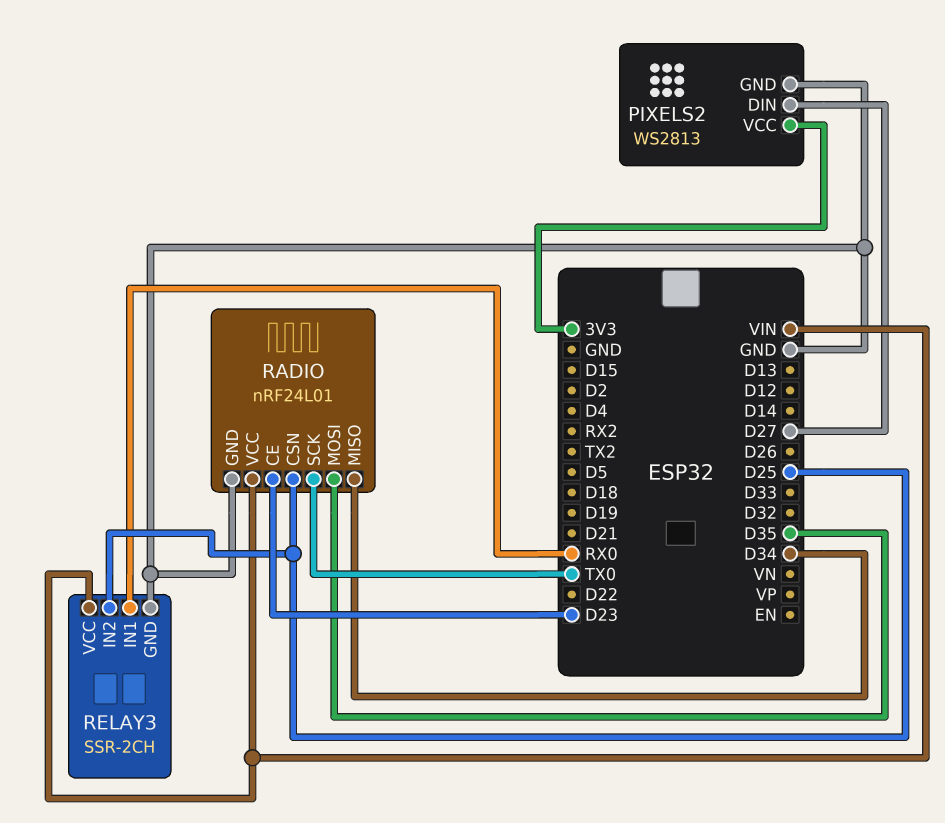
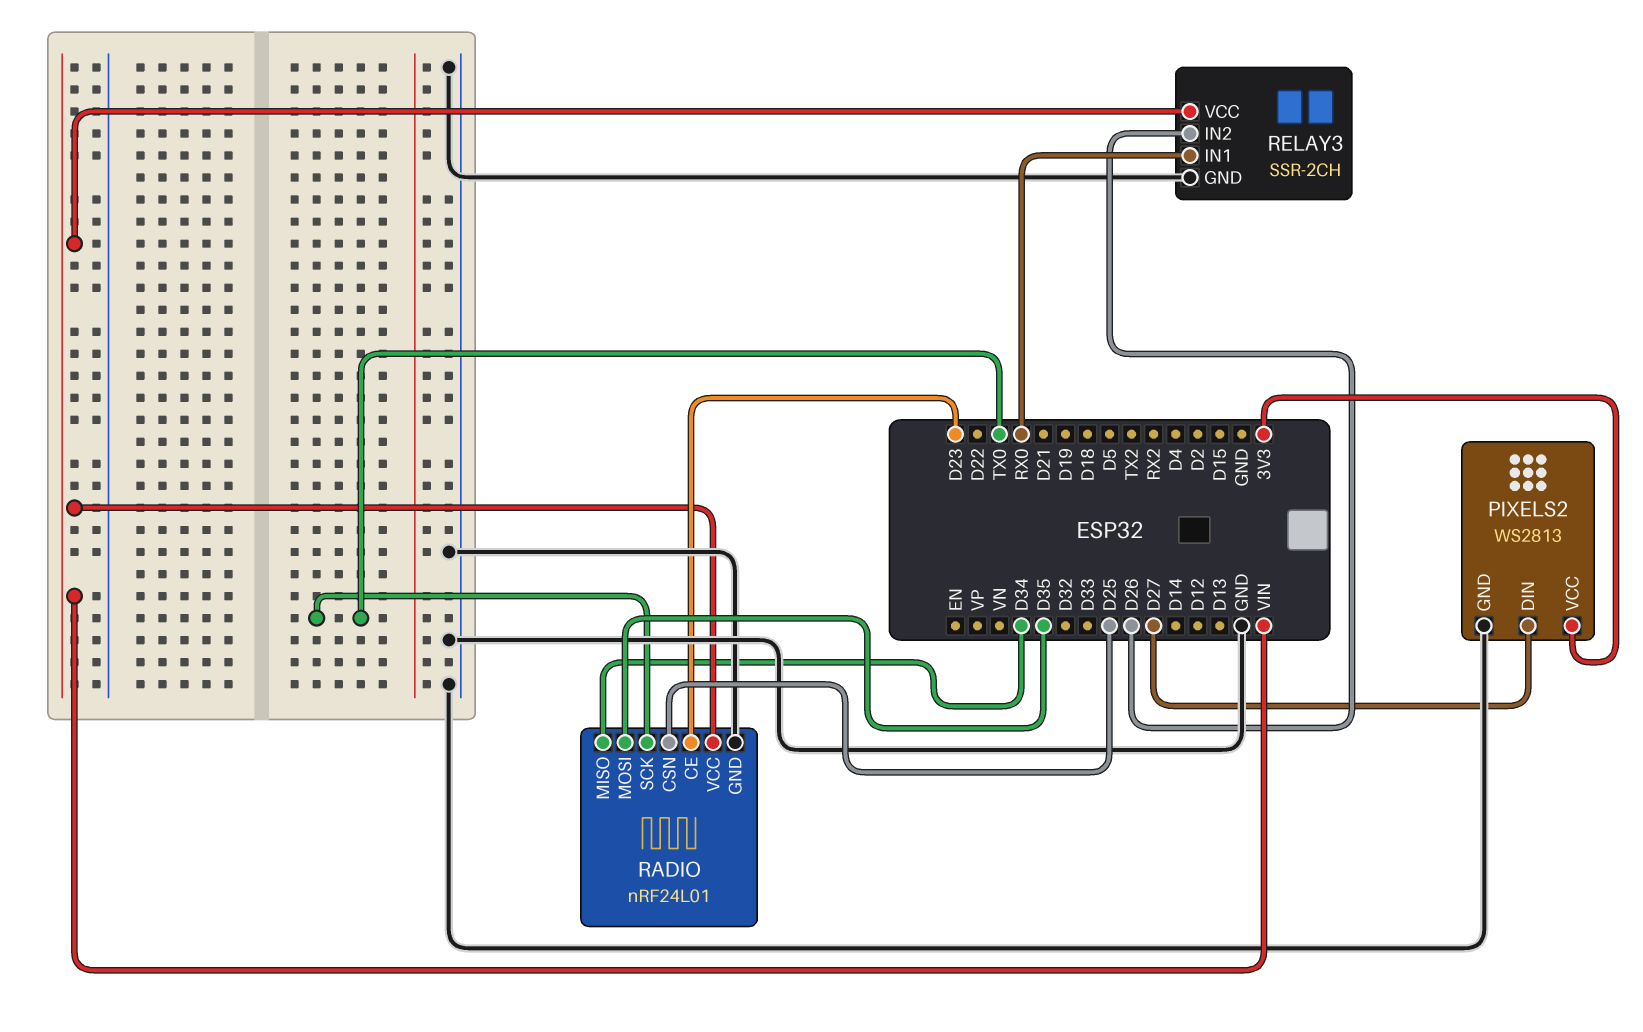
RELAY3 pin IN2: D25 -> D26

